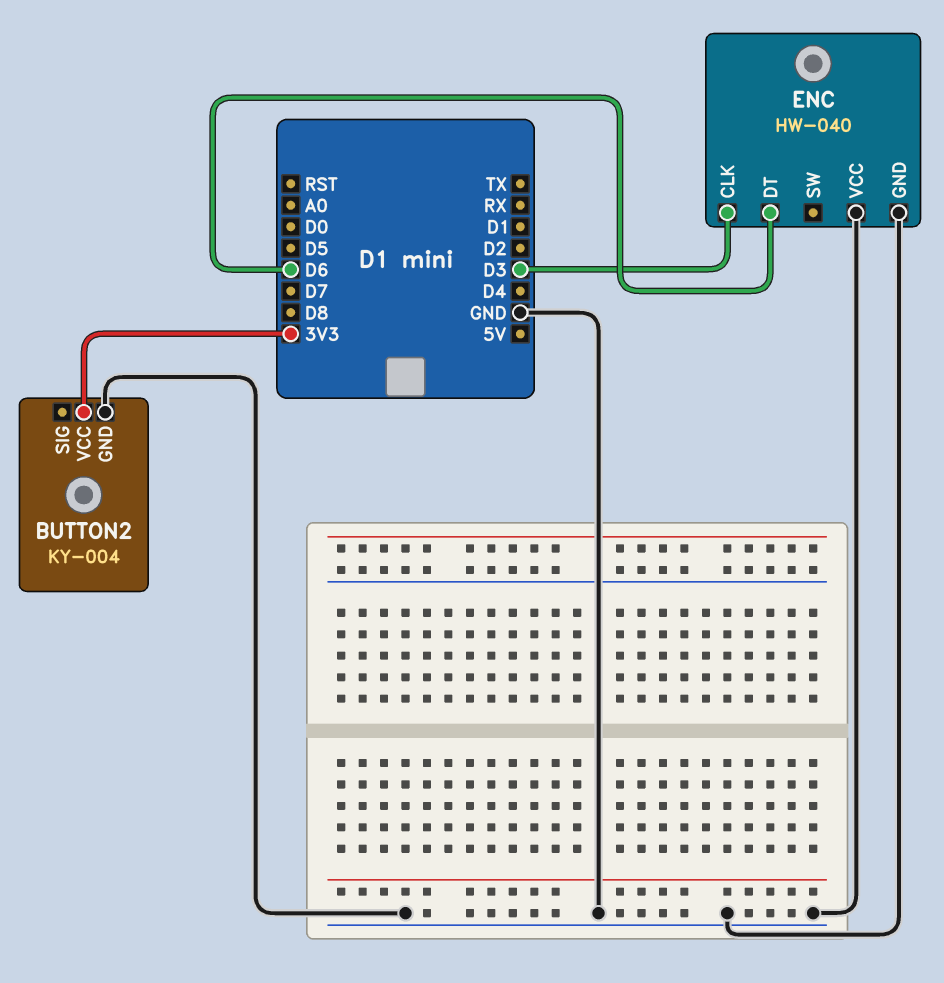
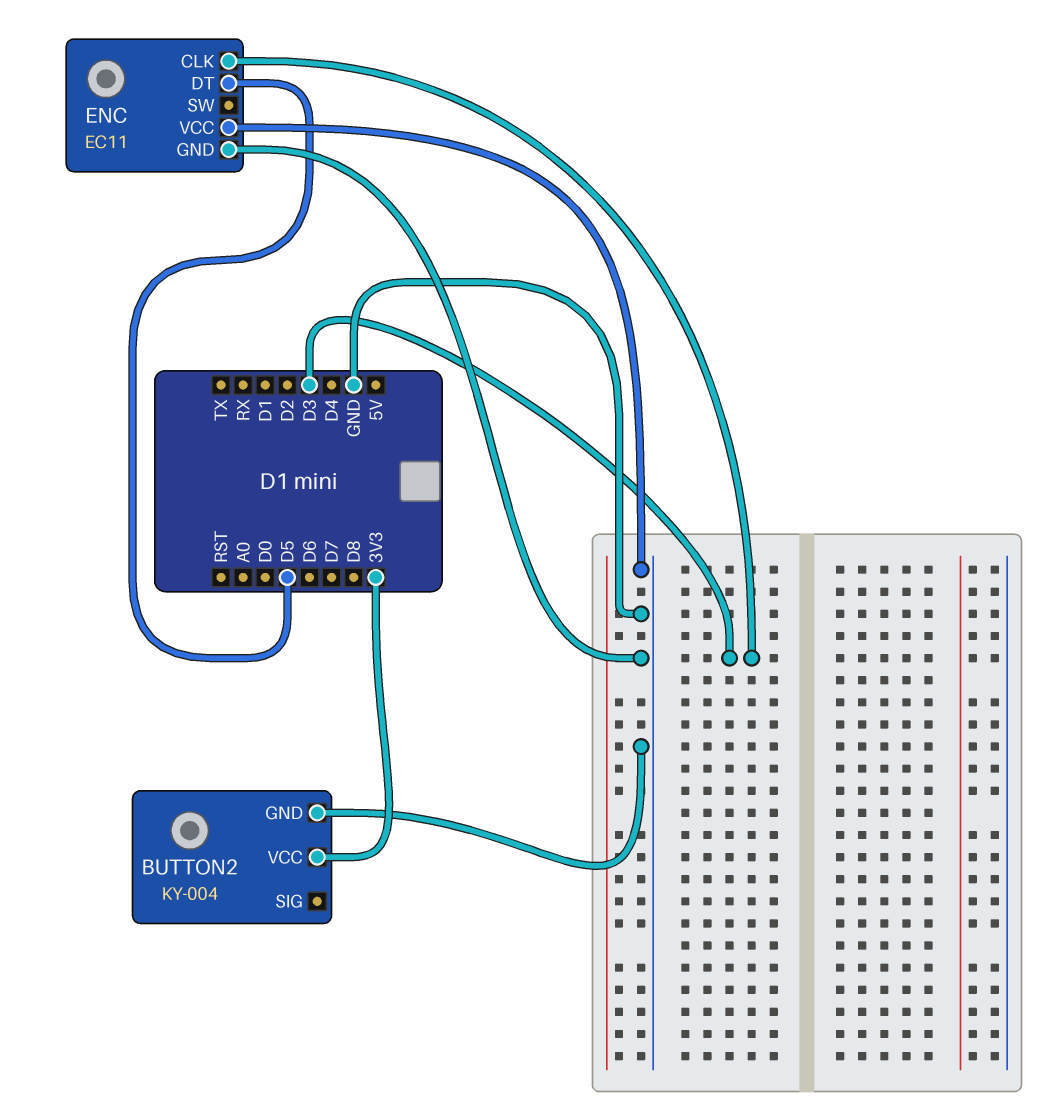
ENC: HW-040 -> EC11
ENC pin DT: D6 -> D5

